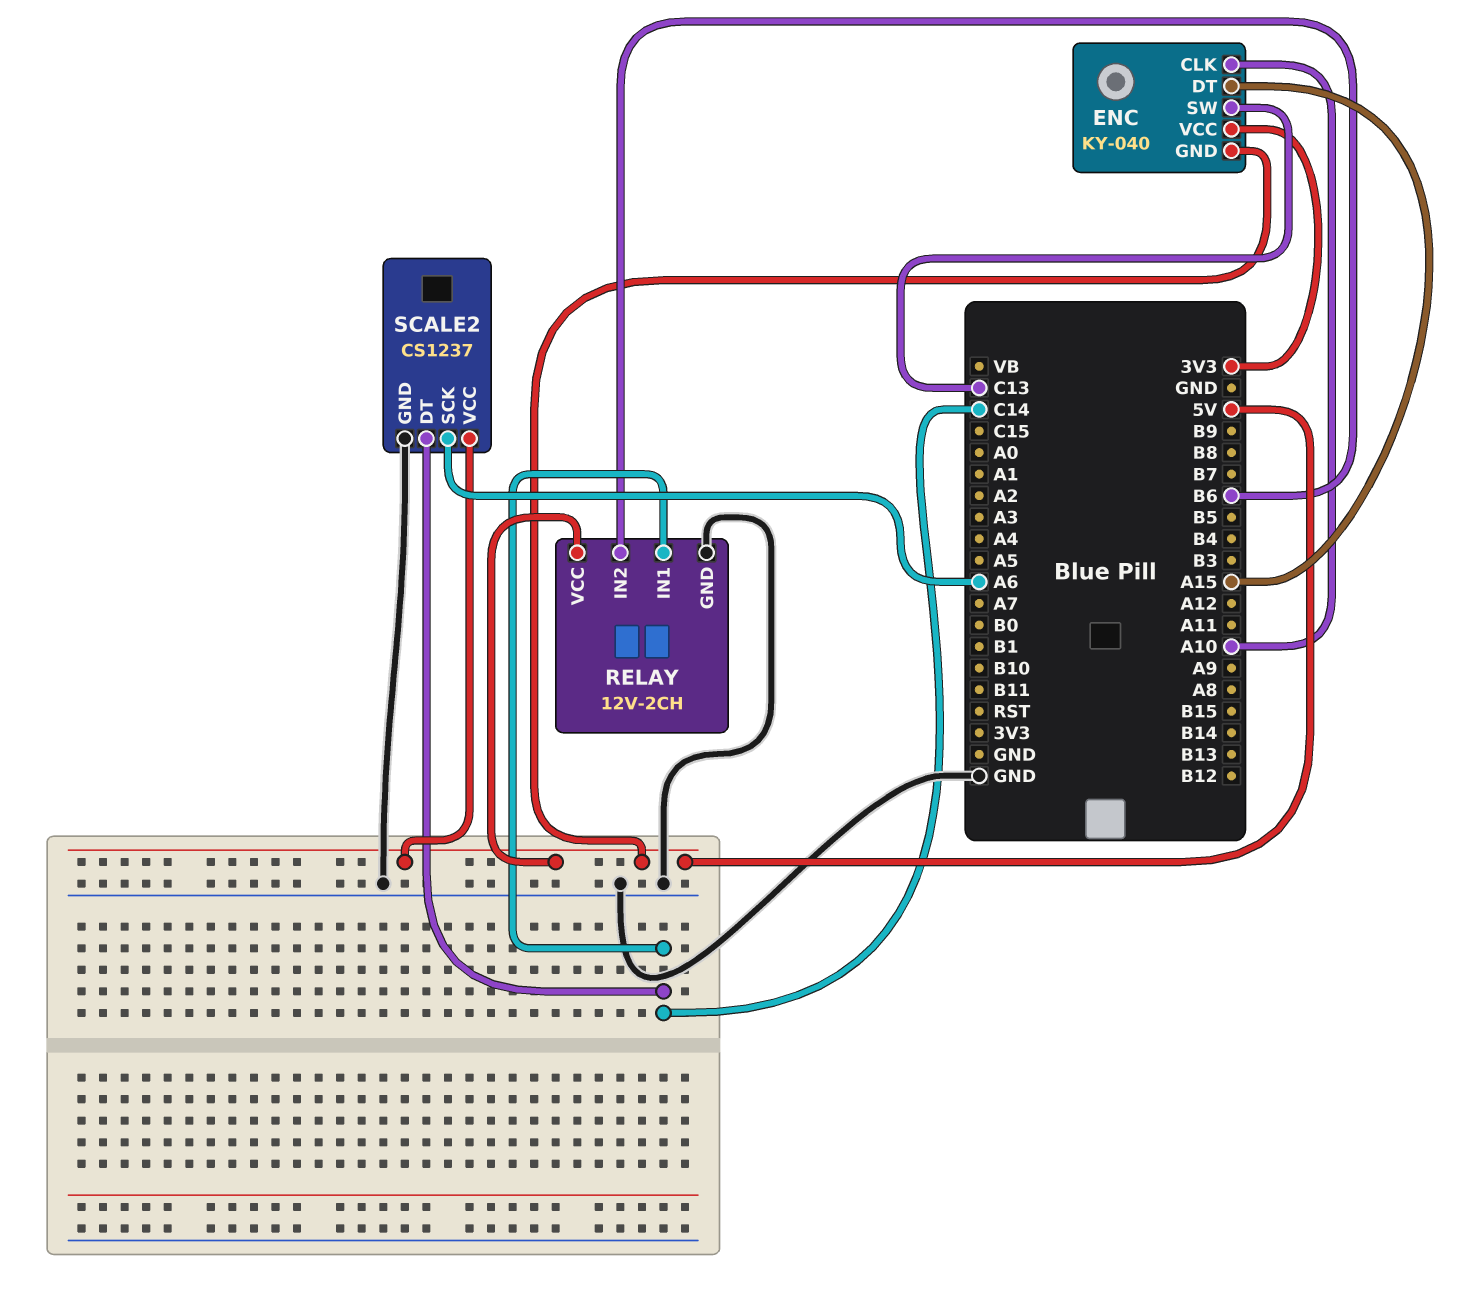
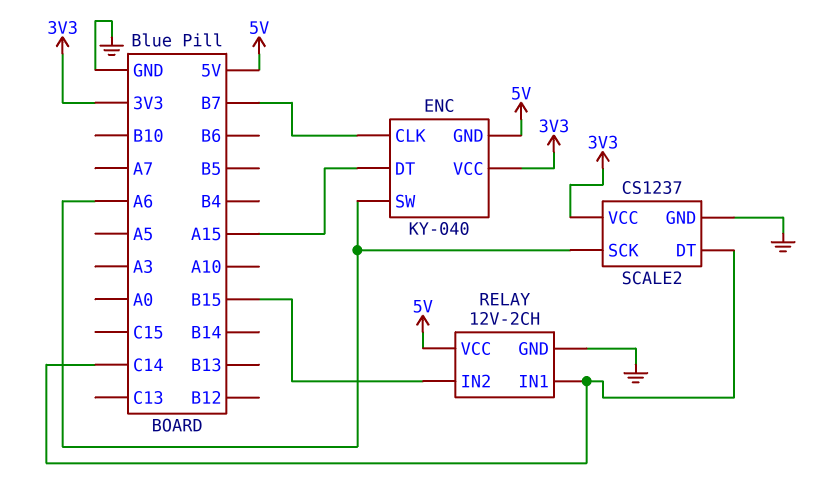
ENC pin CLK: A10 -> B7
ENC pin SW: C13 -> A6
RELAY pin IN2: B6 -> B15
SCALE2 pin VCC: 5V -> 3V3

